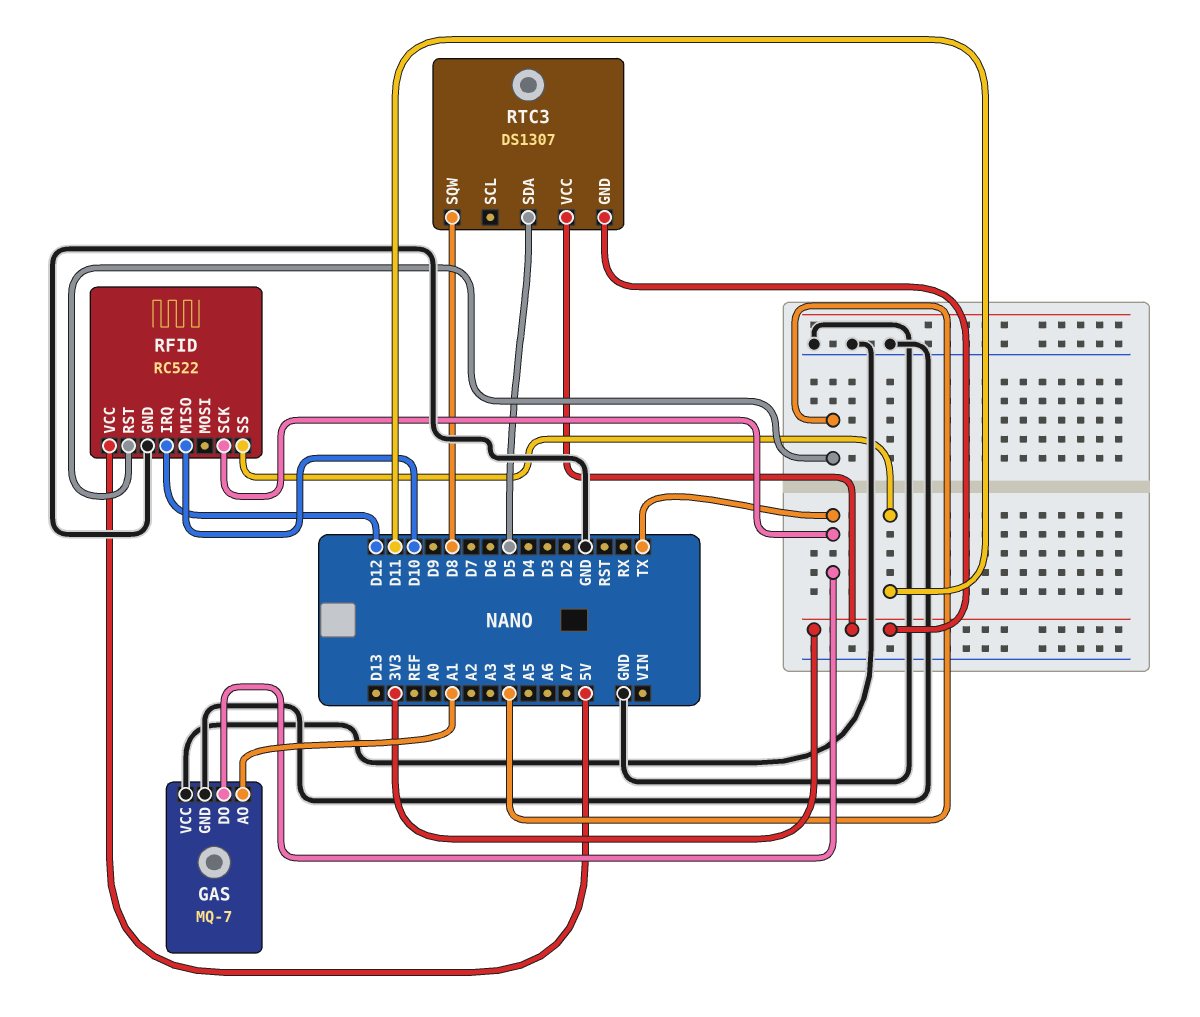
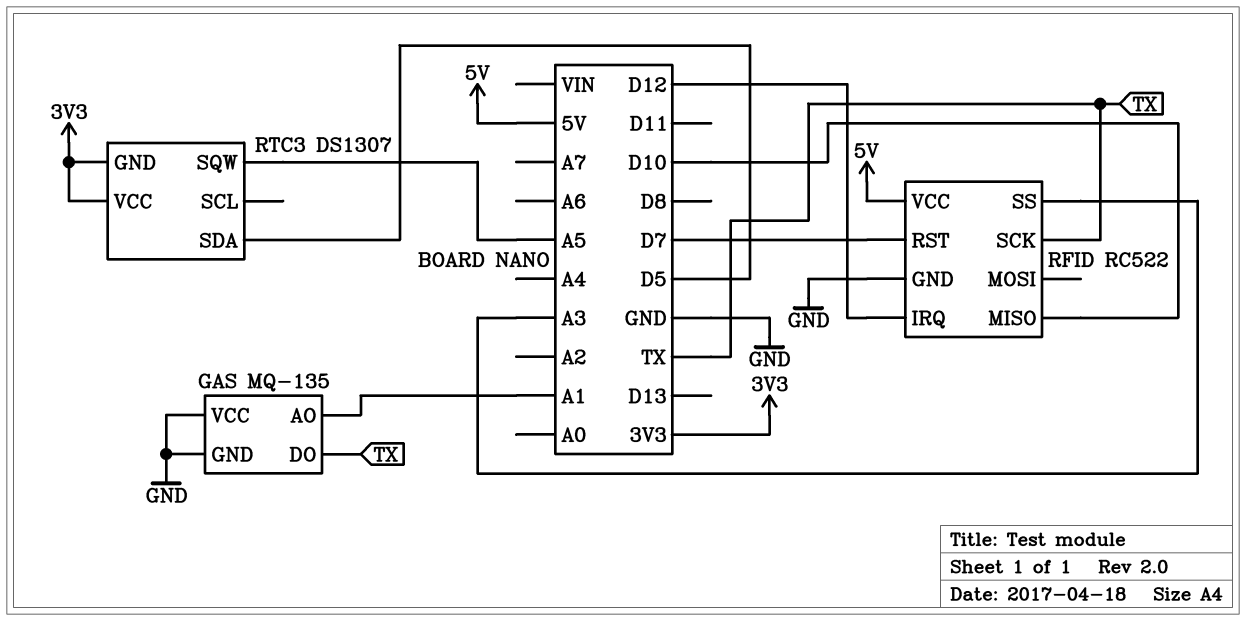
GAS: MQ-7 -> MQ-135
RFID pin RST: A4 -> D7
RFID pin SS: D11 -> A3
RTC3 pin SQW: D8 -> A5

